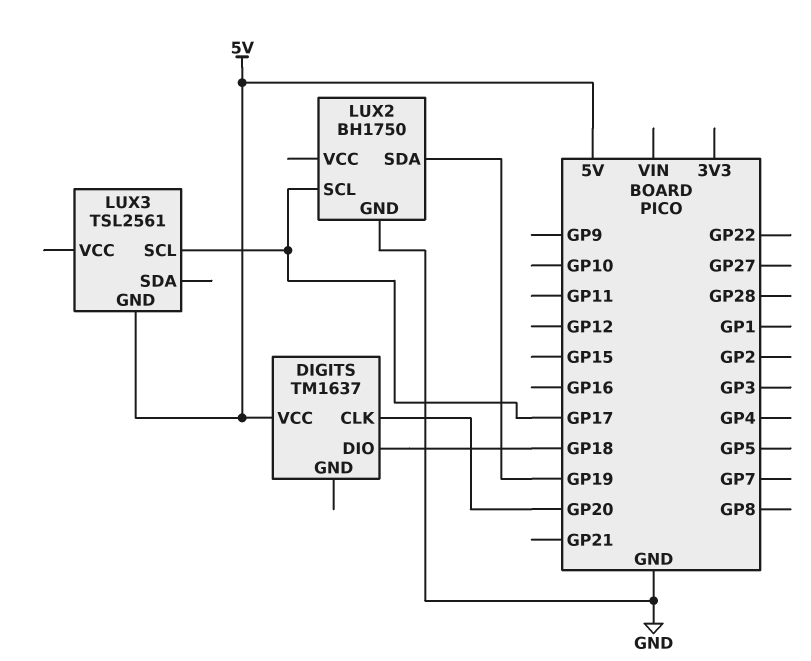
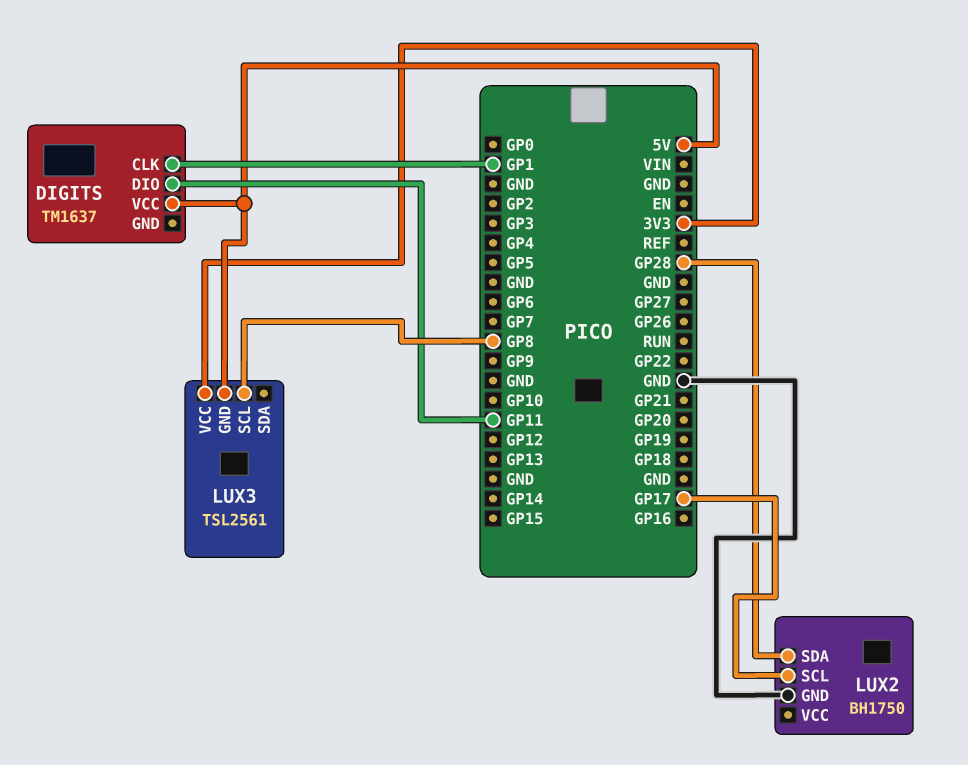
DIGITS pin CLK: GP20 -> GP1
DIGITS pin DIO: GP18 -> GP11
LUX2 pin SDA: GP19 -> GP28
LUX3 pin SCL: GP17 -> GP8
LUX3 pin VCC: none -> 3V3

